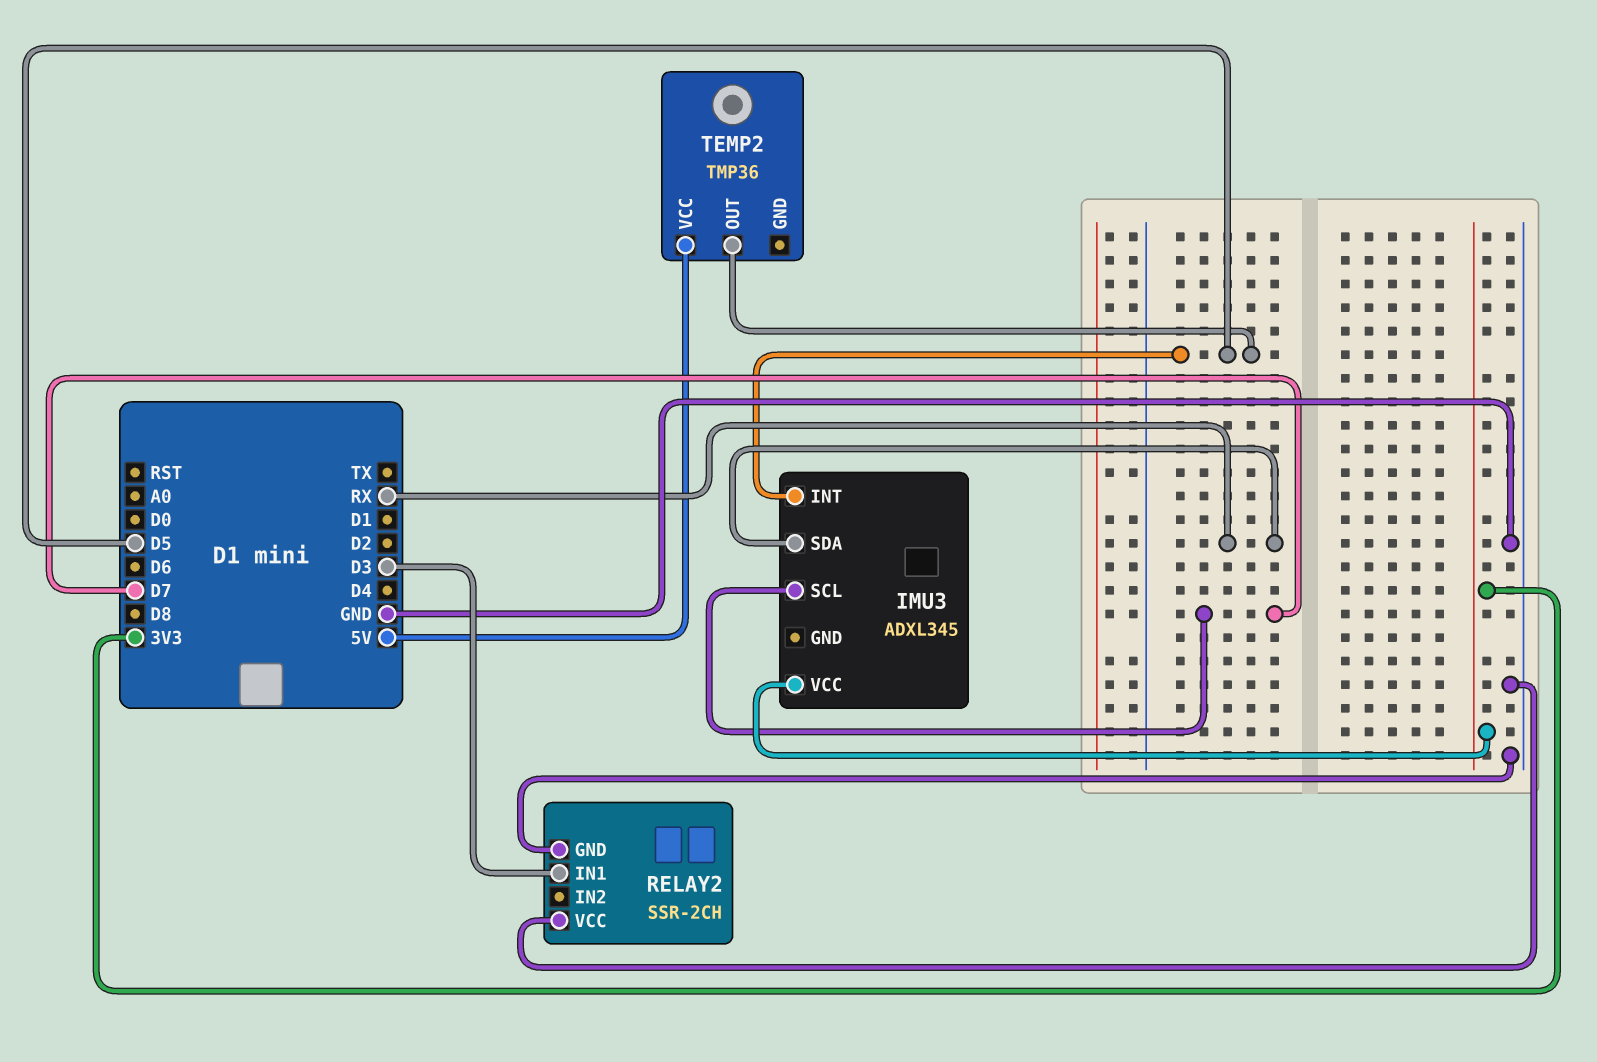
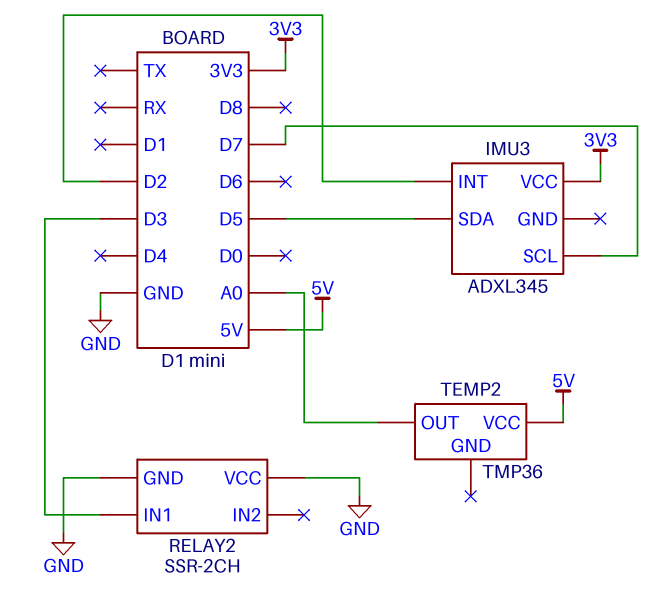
IMU3 pin INT: D5 -> D2
IMU3 pin SDA: RX -> D5
TEMP2 pin OUT: D5 -> A0

